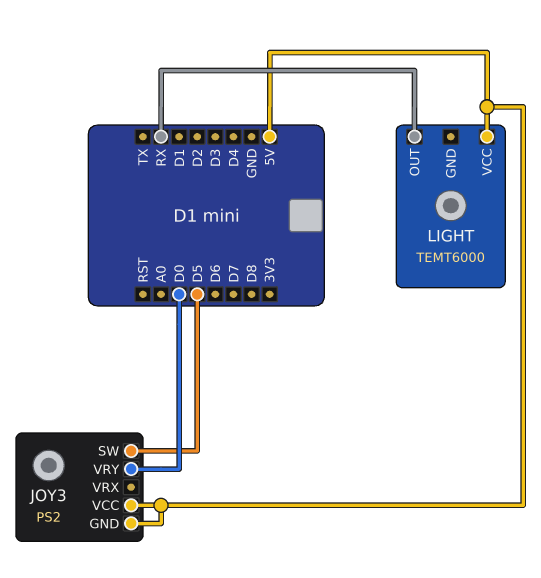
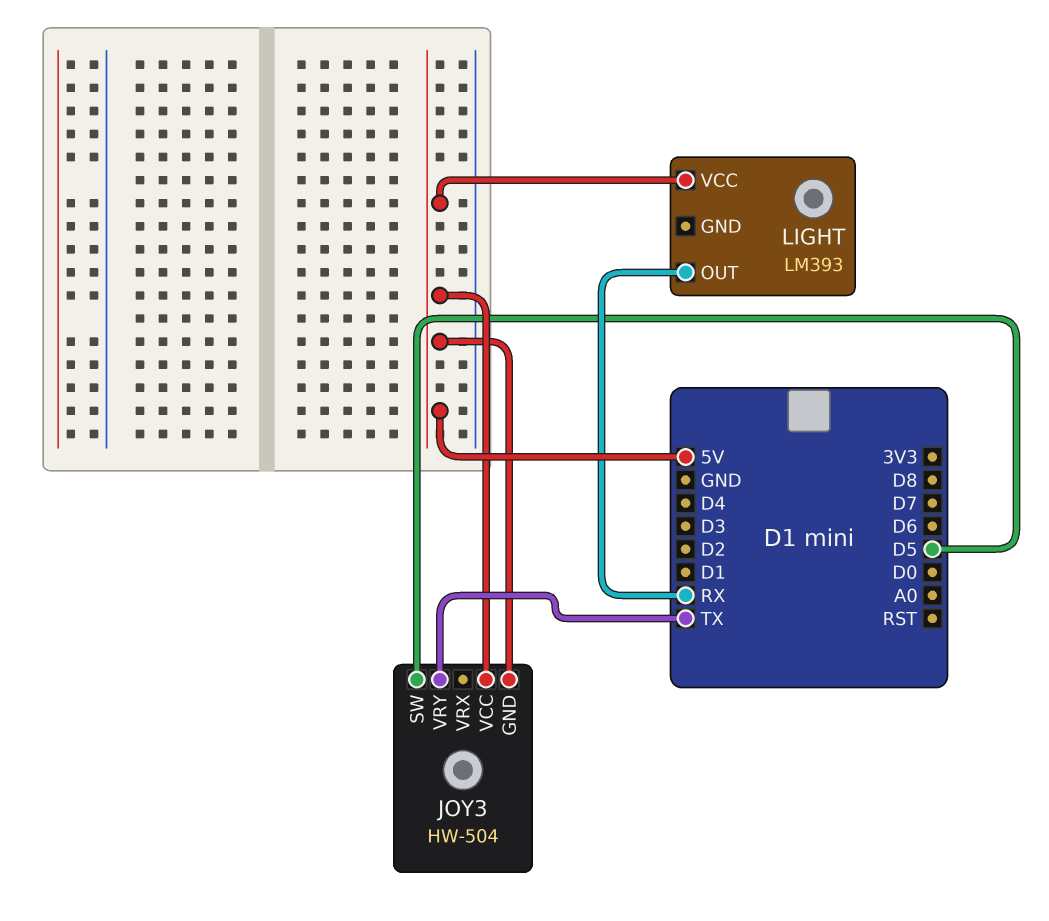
JOY3: PS2 -> HW-504
JOY3 pin VRY: D0 -> TX
LIGHT: TEMT6000 -> LM393

